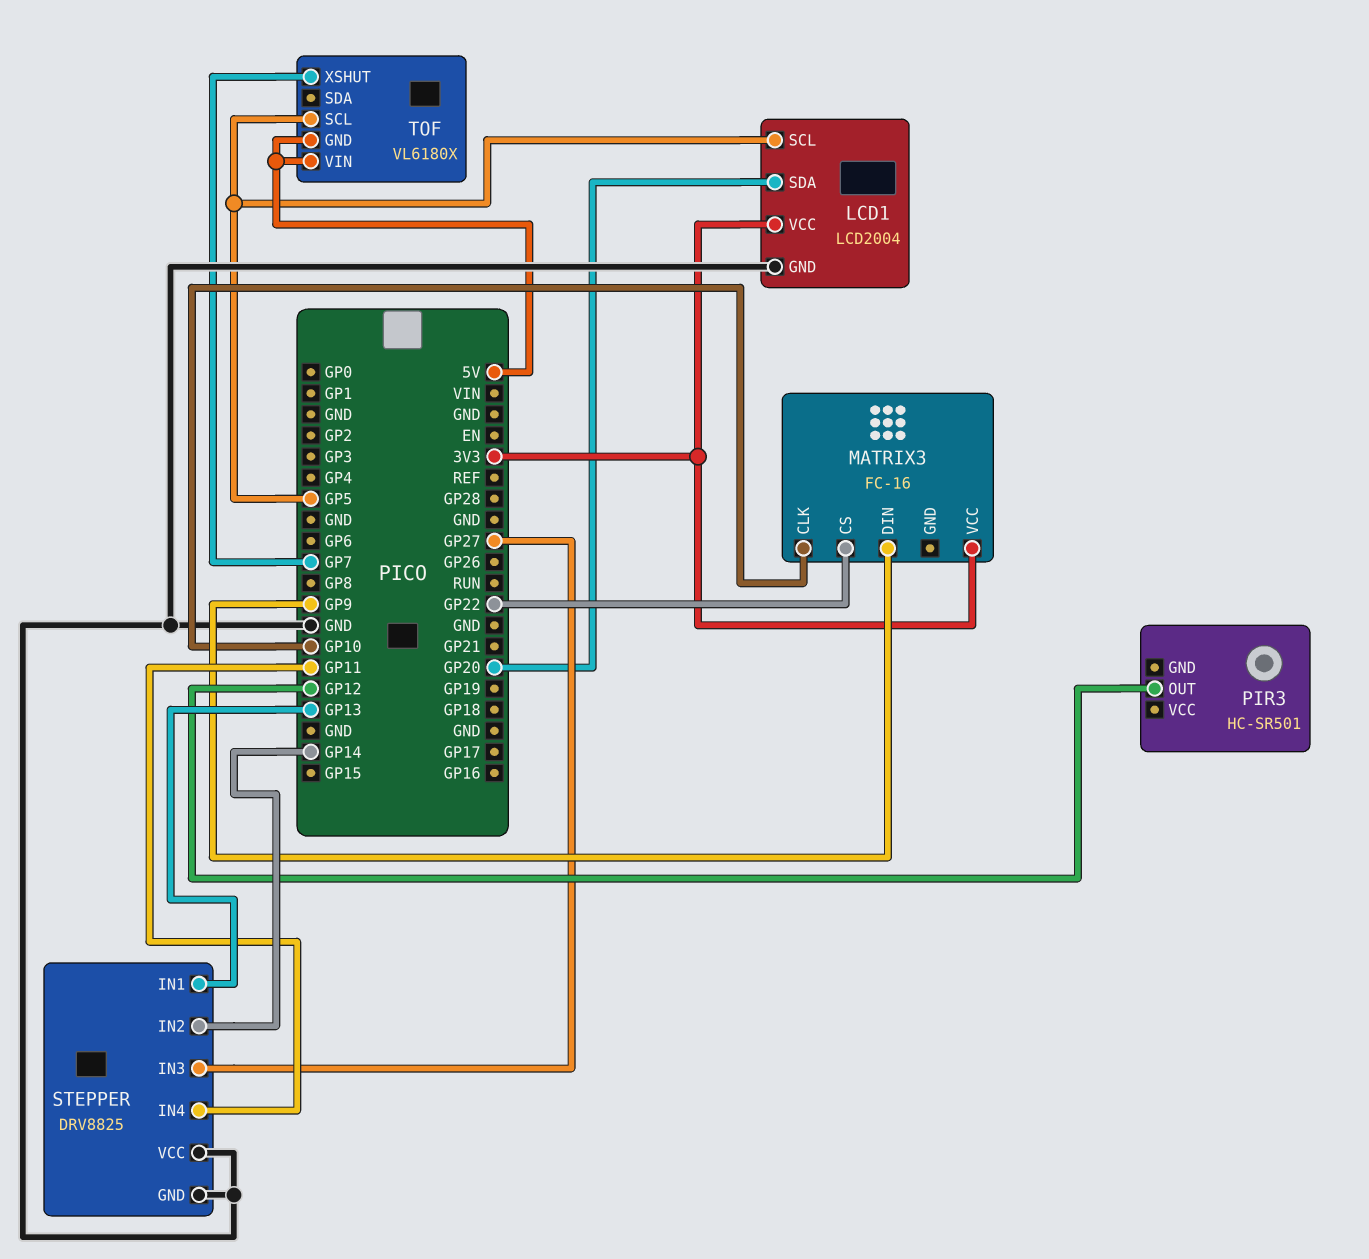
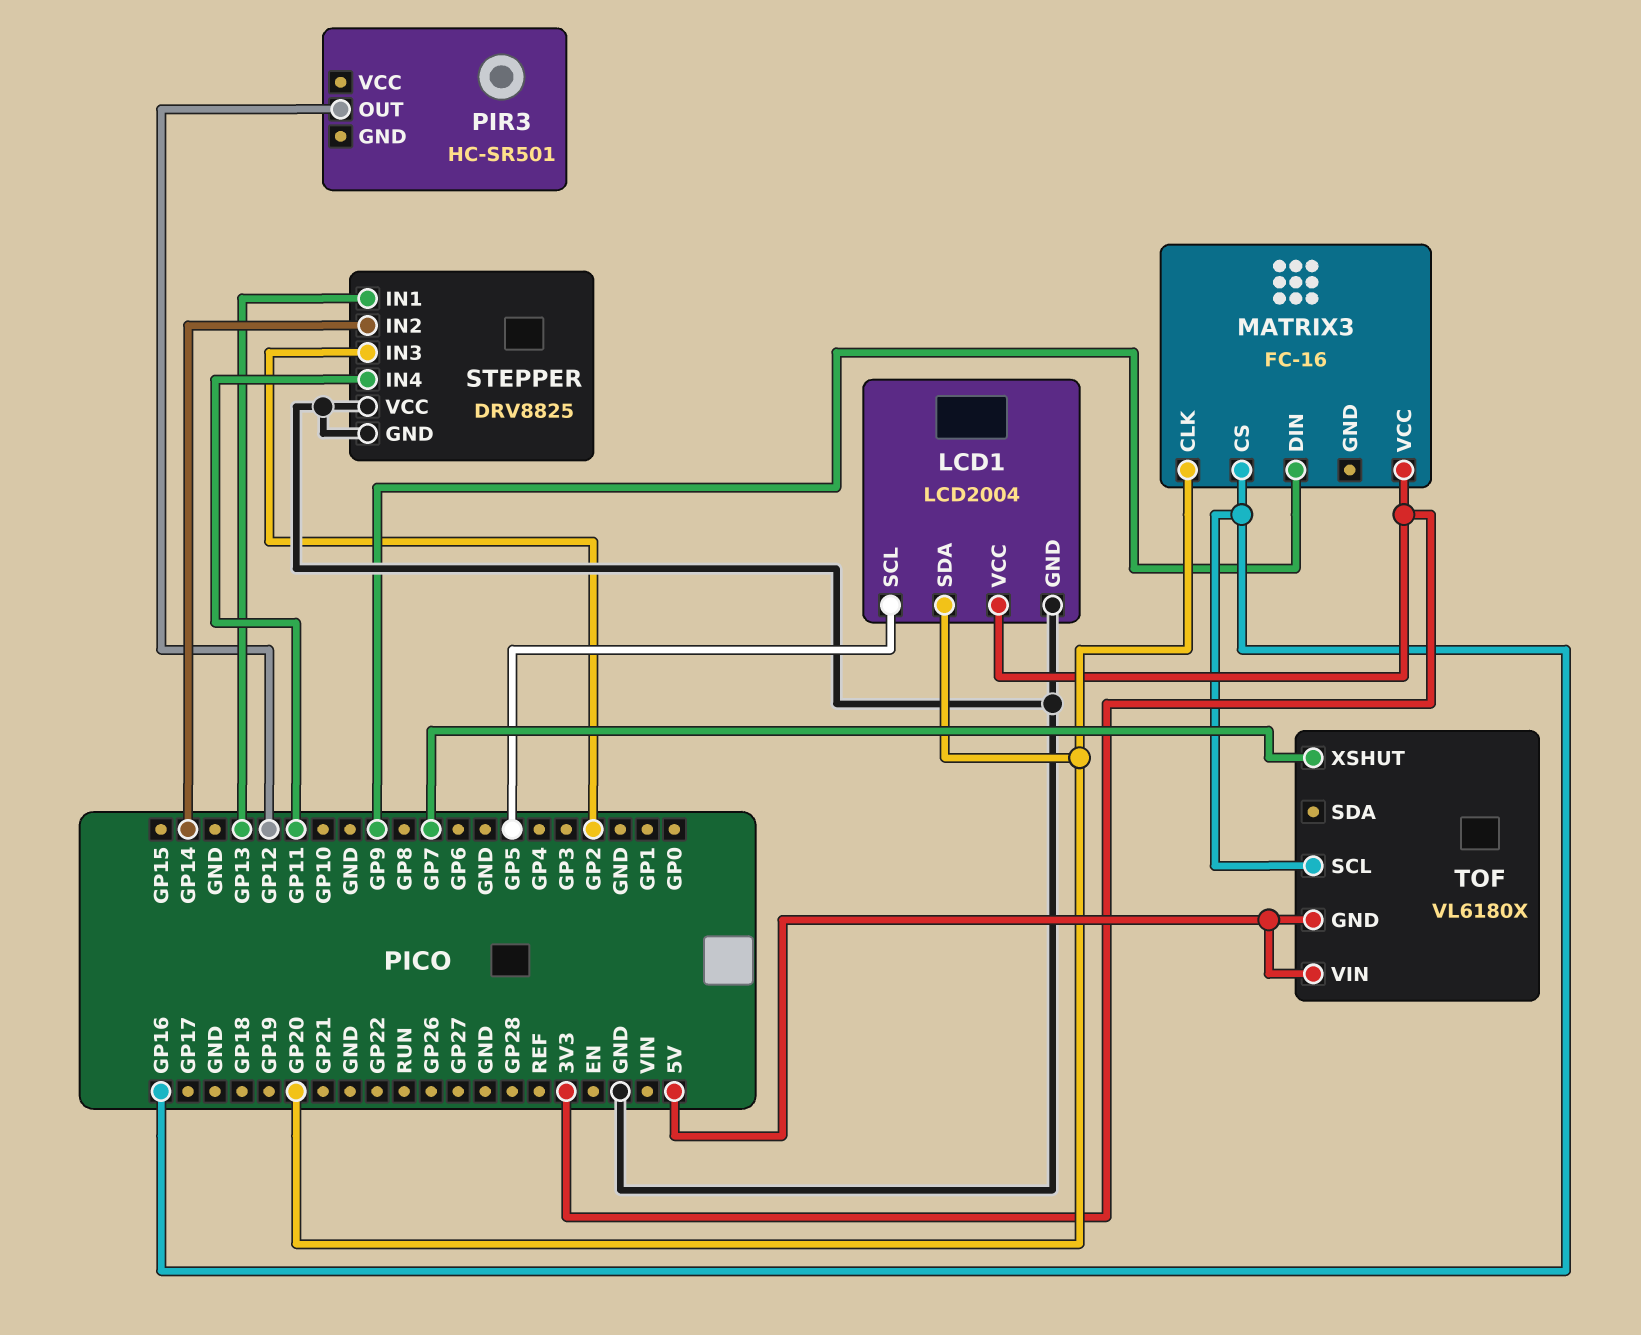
MATRIX3 pin CLK: GP10 -> GP20
MATRIX3 pin CS: GP22 -> GP16
STEPPER pin IN3: GP27 -> GP2
TOF pin SCL: GP5 -> GP16

